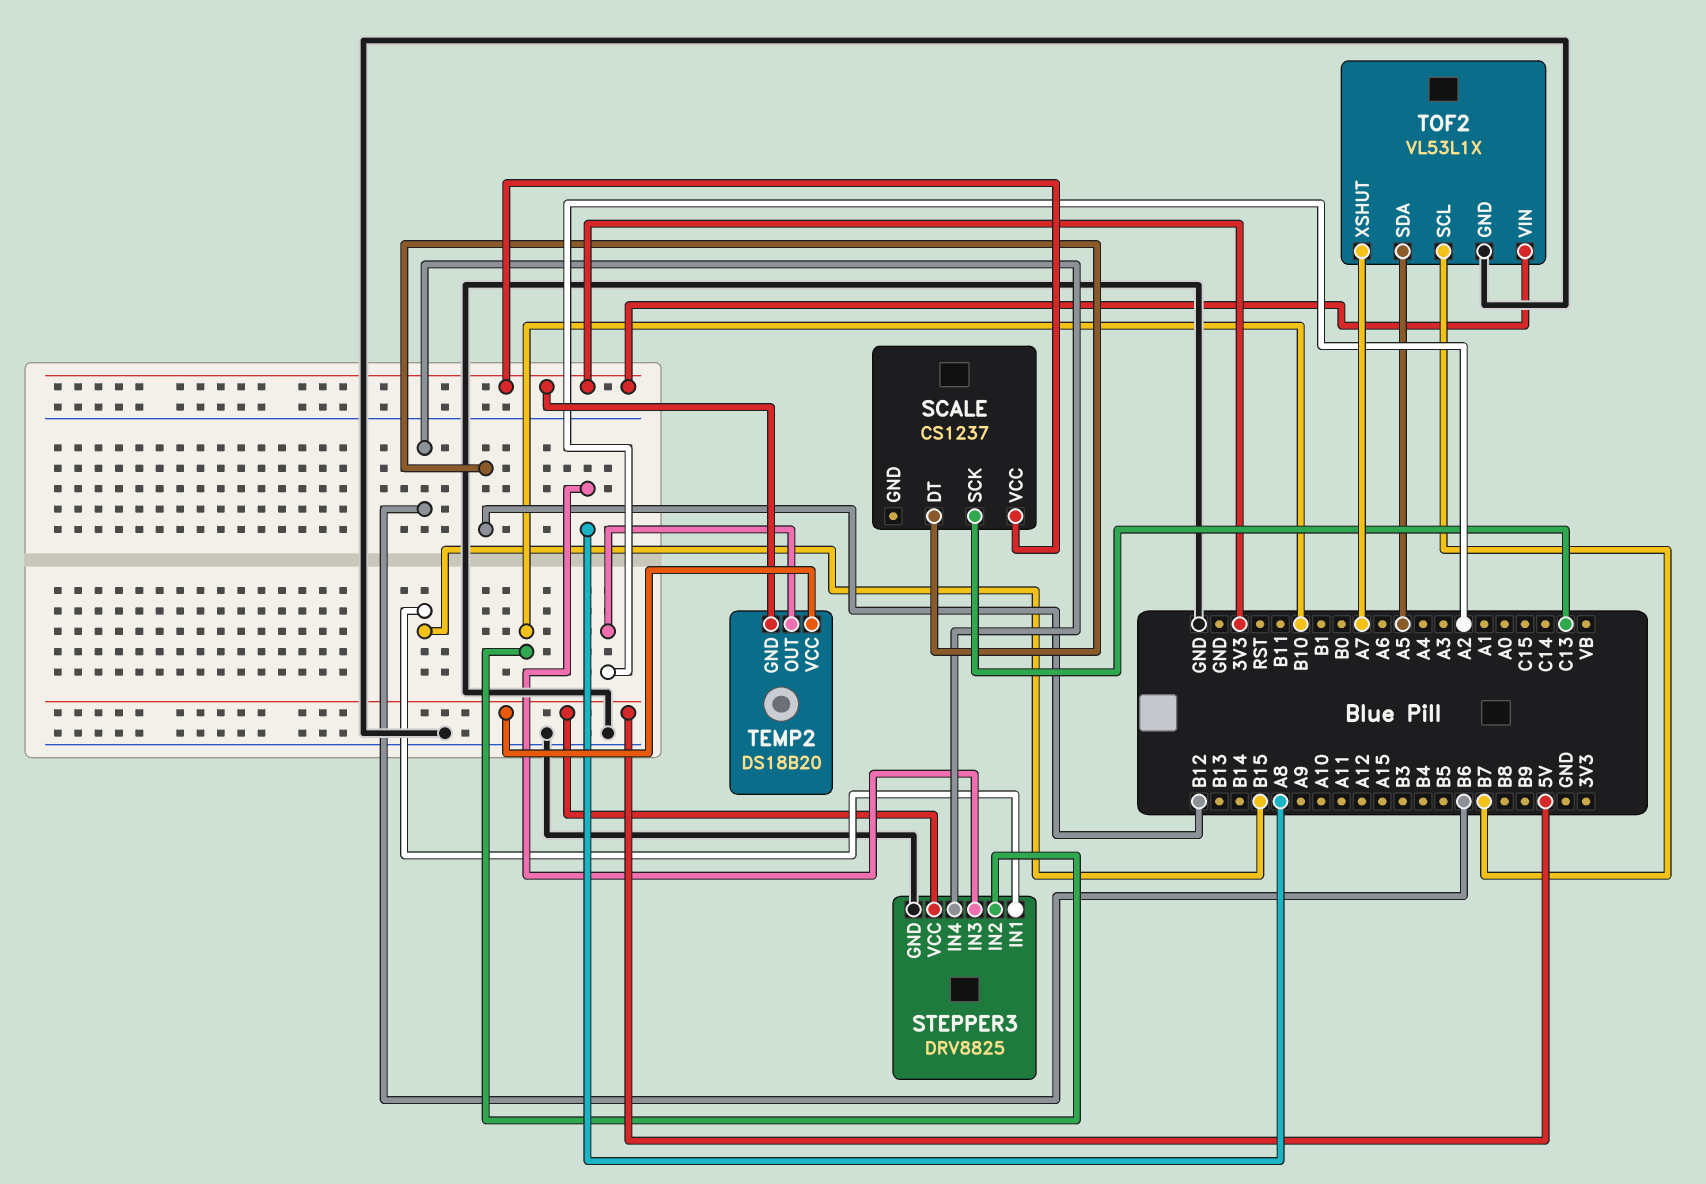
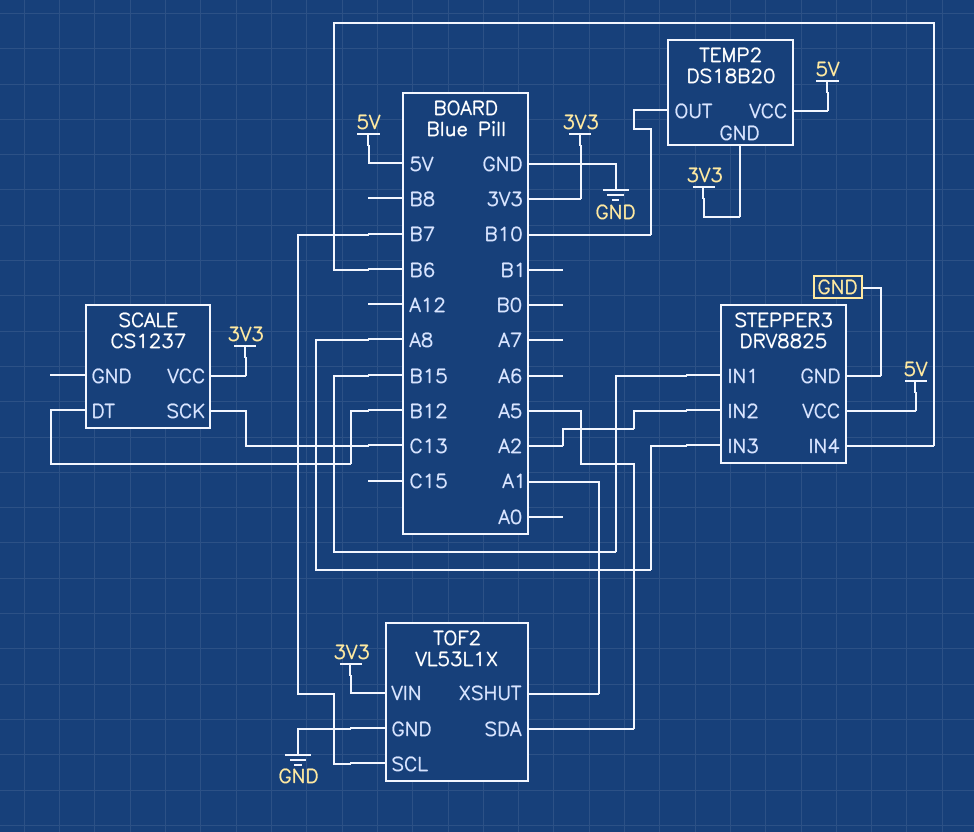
STEPPER3 pin IN2: B10 -> A2
TEMP2 pin OUT: A2 -> B10
TOF2 pin XSHUT: A7 -> A1

